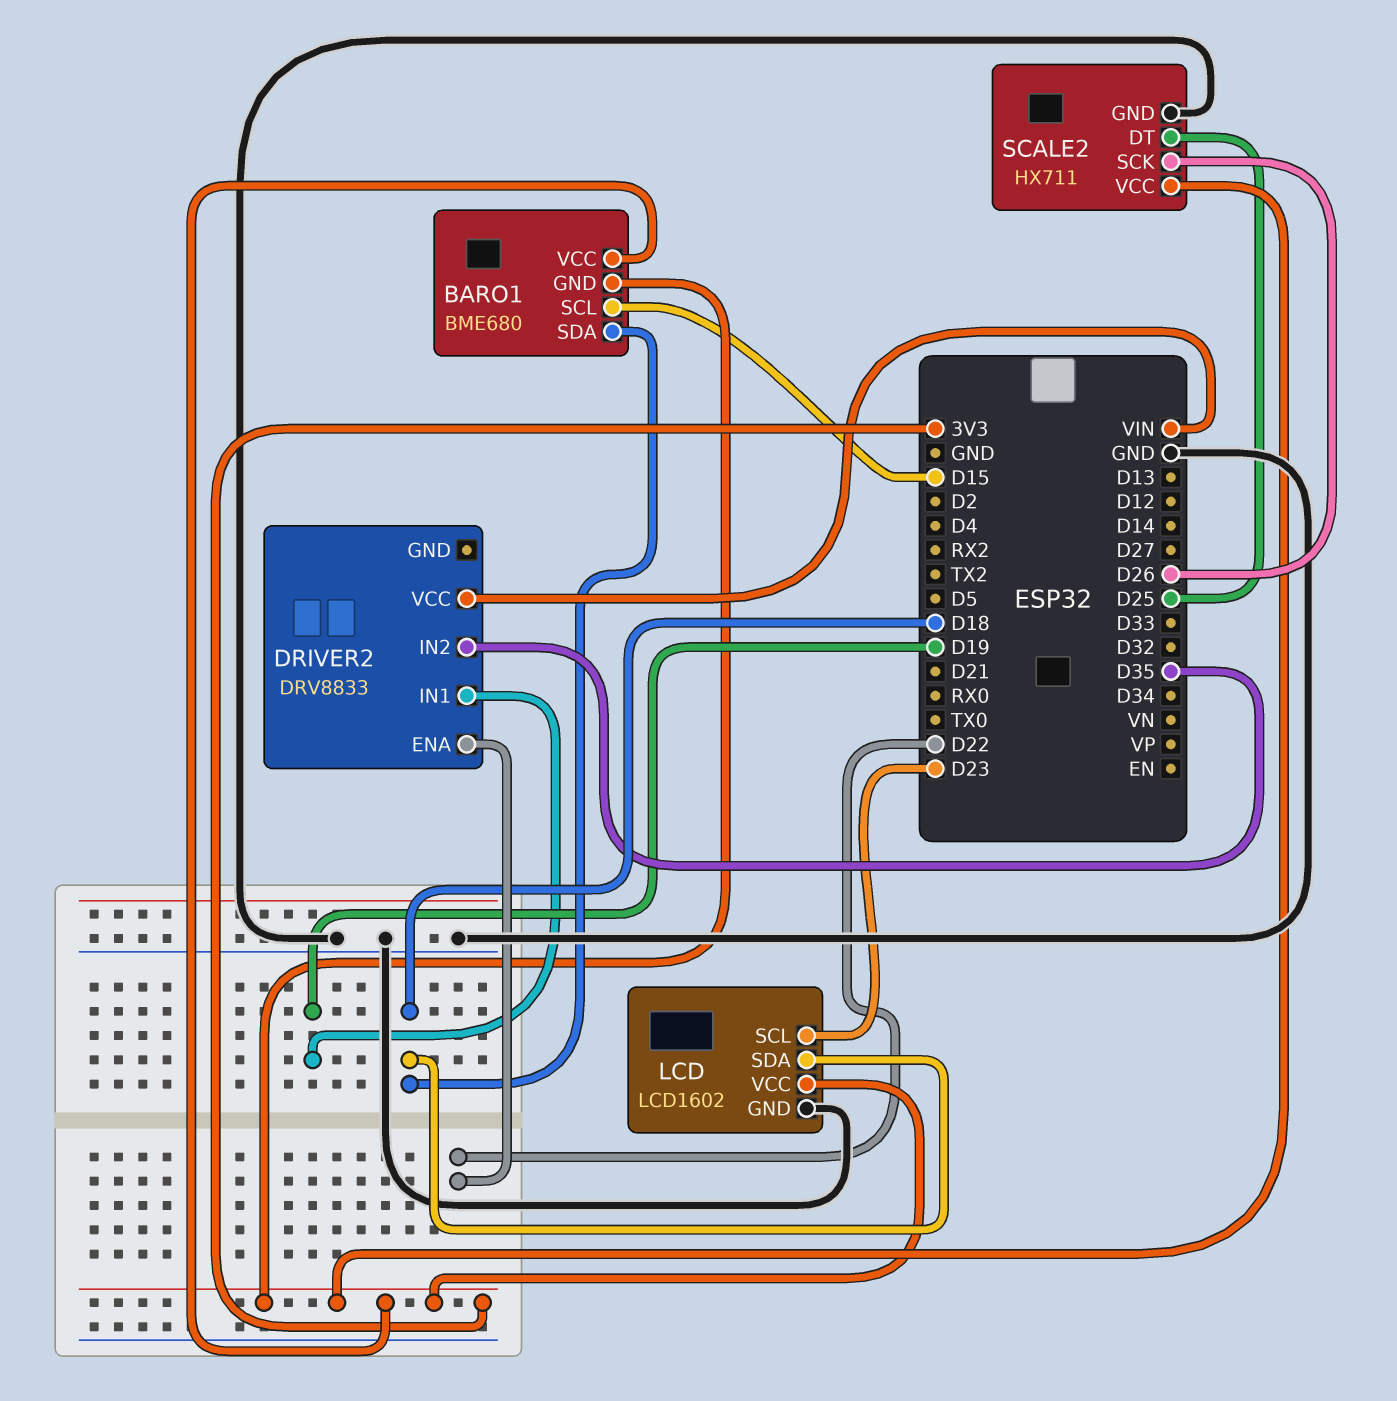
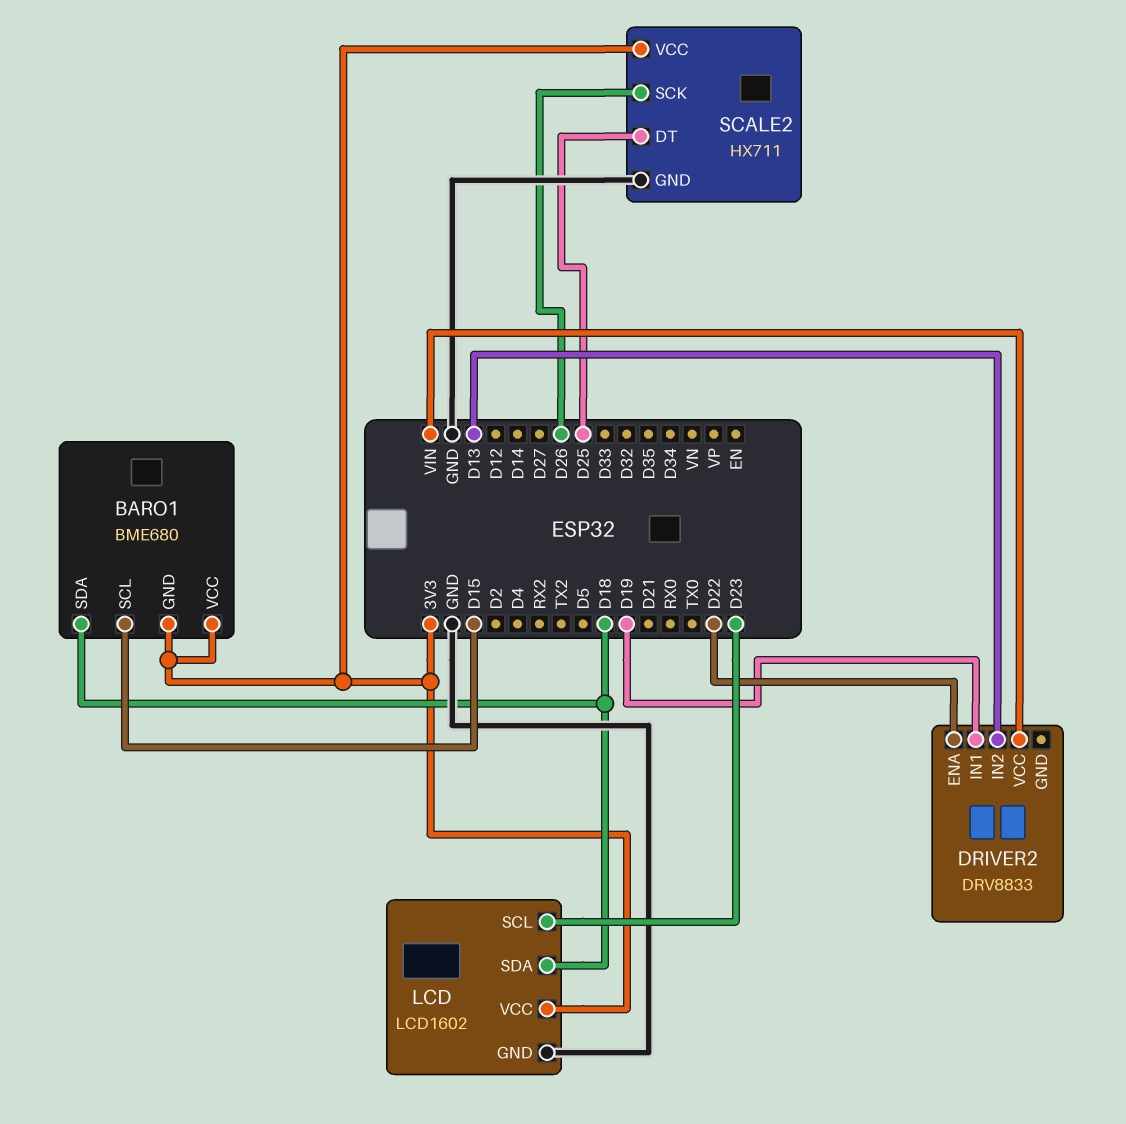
DRIVER2 pin IN2: D35 -> D13

